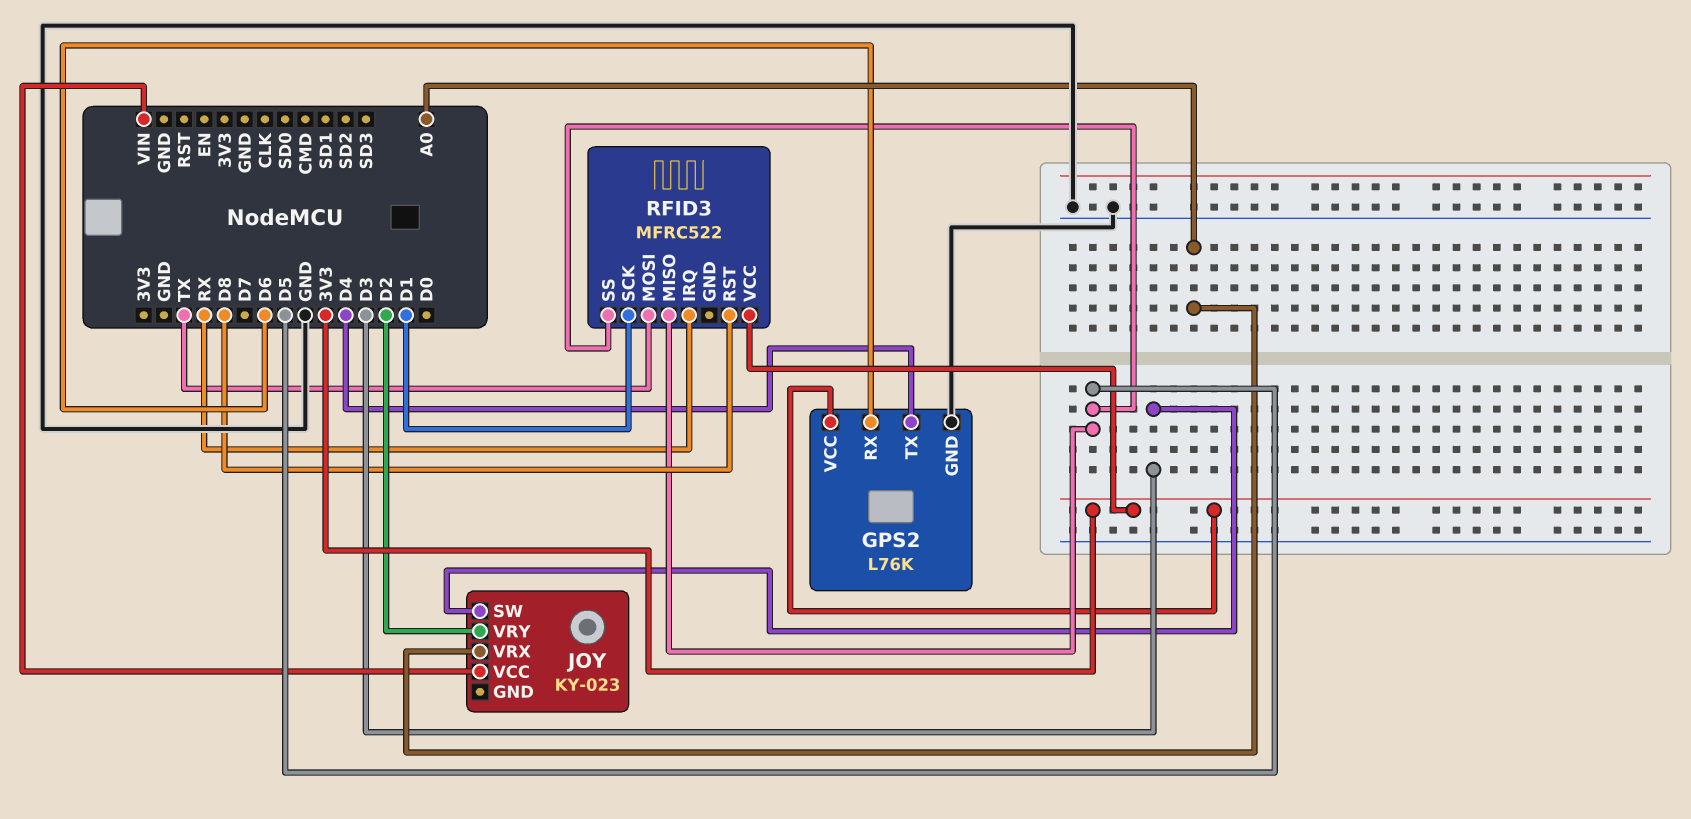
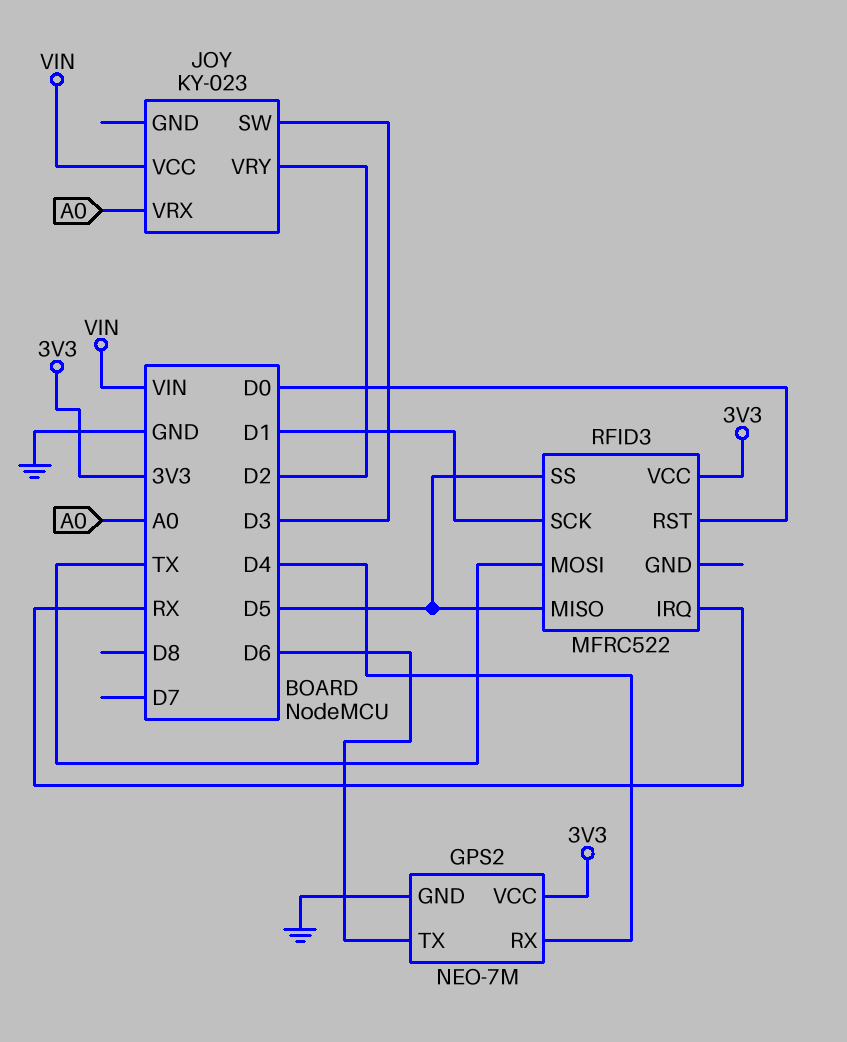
GPS2: L76K -> NEO-7M
GPS2 pin RX: D6 -> D4
GPS2 pin TX: D4 -> D6
RFID3 pin RST: D8 -> D0

